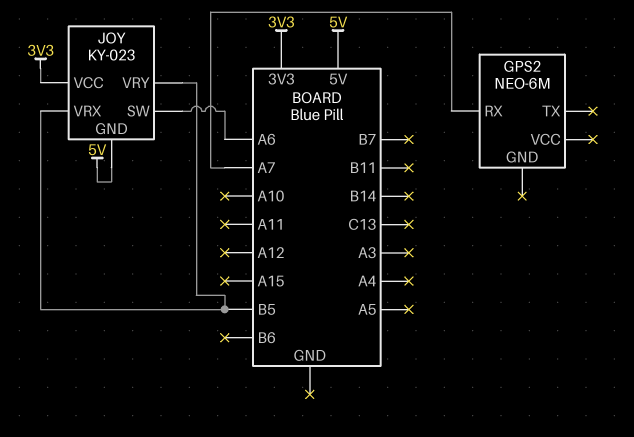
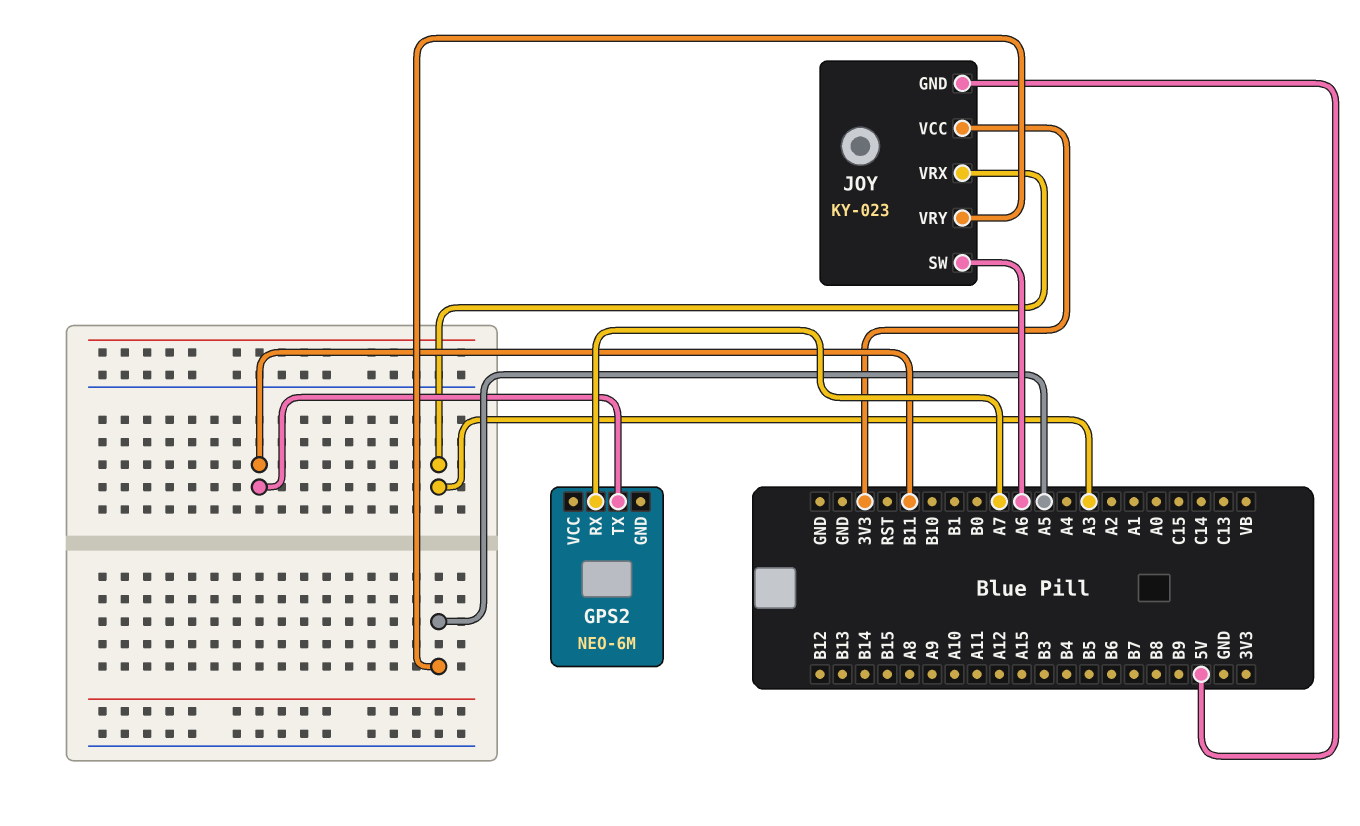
GPS2 pin TX: none -> B11
JOY pin VRX: B5 -> A3
JOY pin VRY: B5 -> A5

